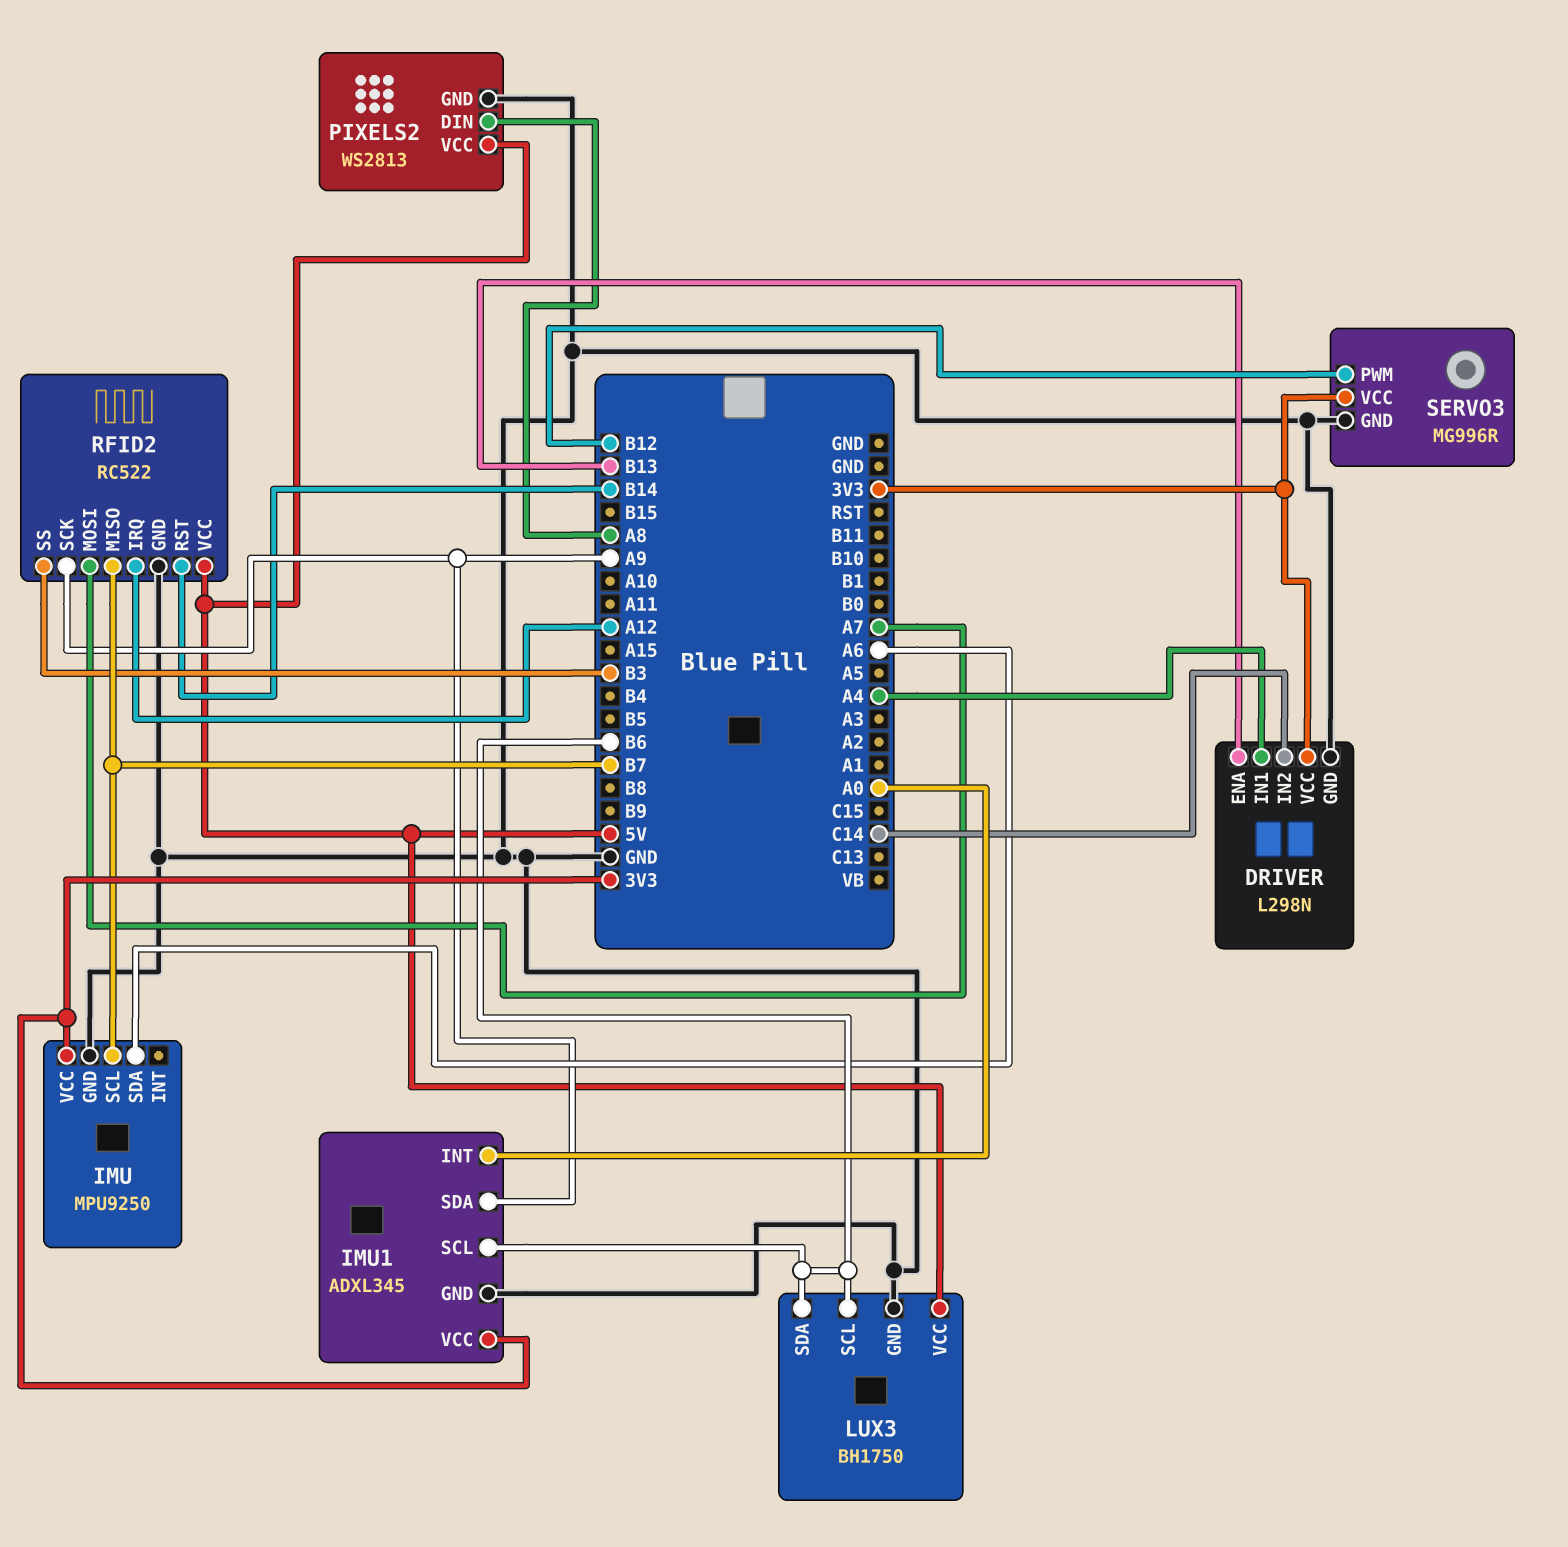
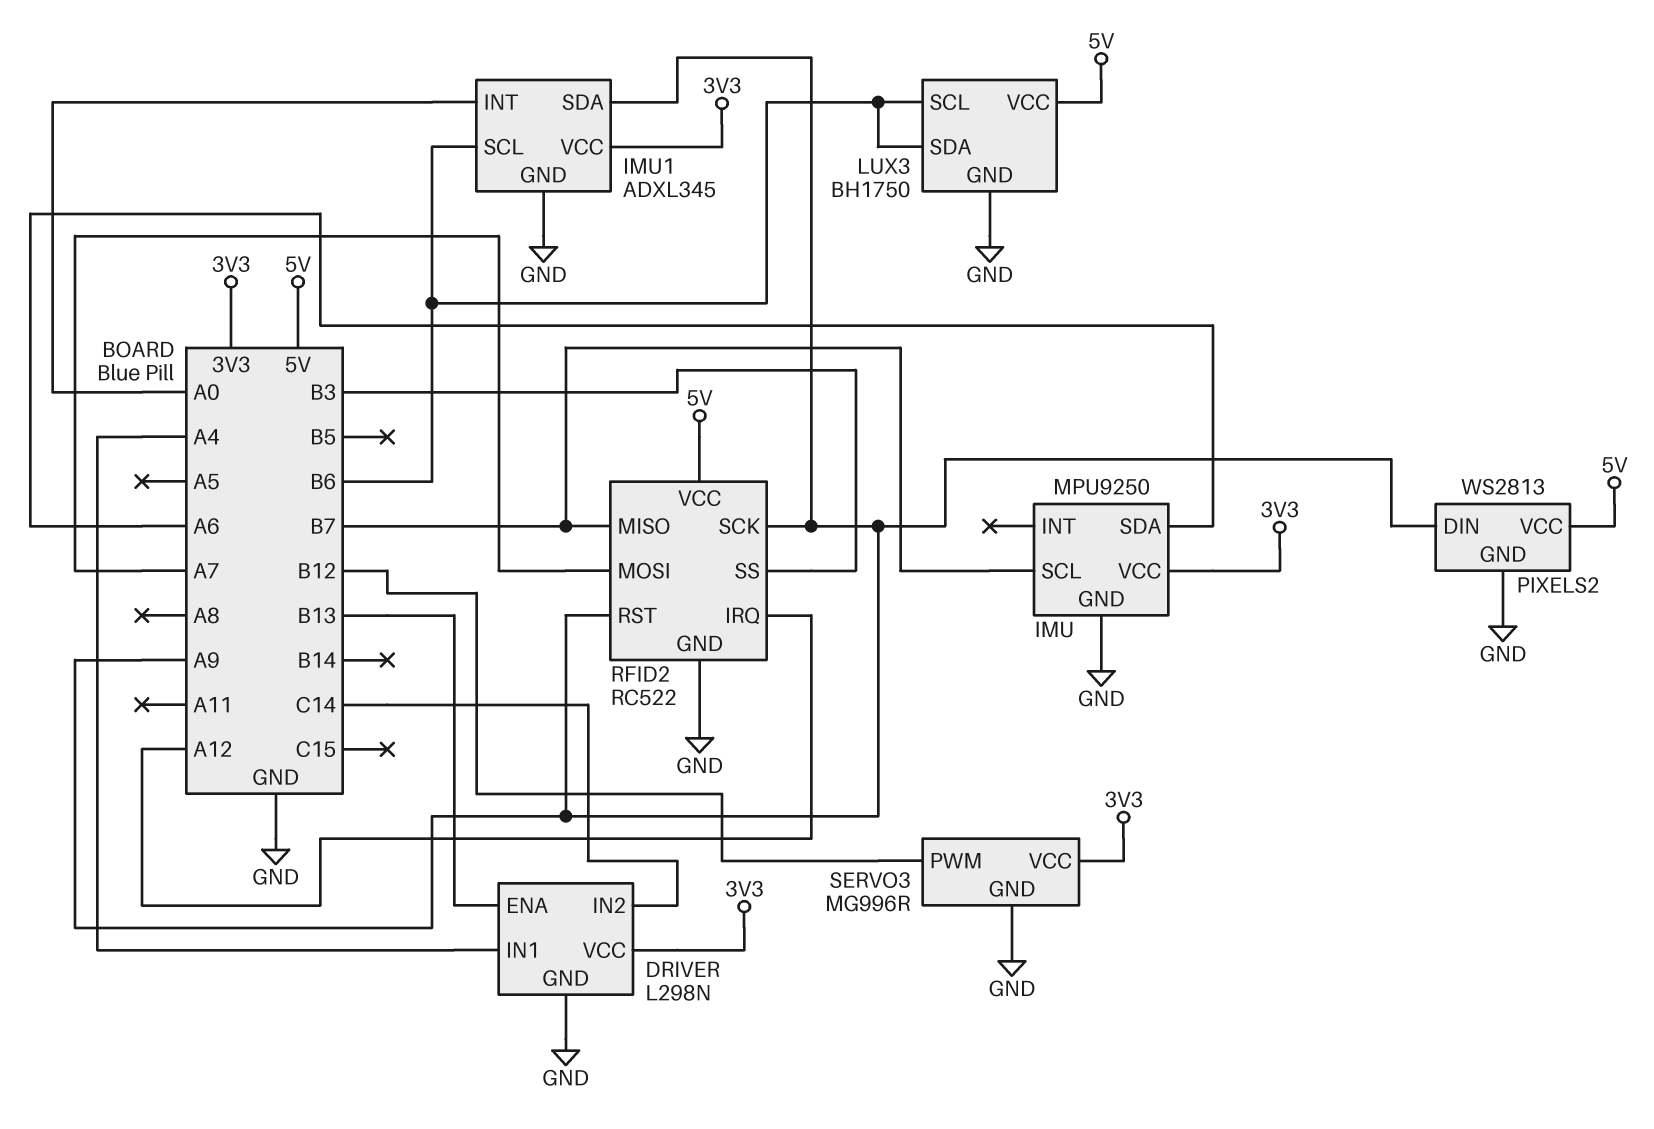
PIXELS2 pin DIN: A8 -> A9
RFID2 pin RST: B14 -> A9

